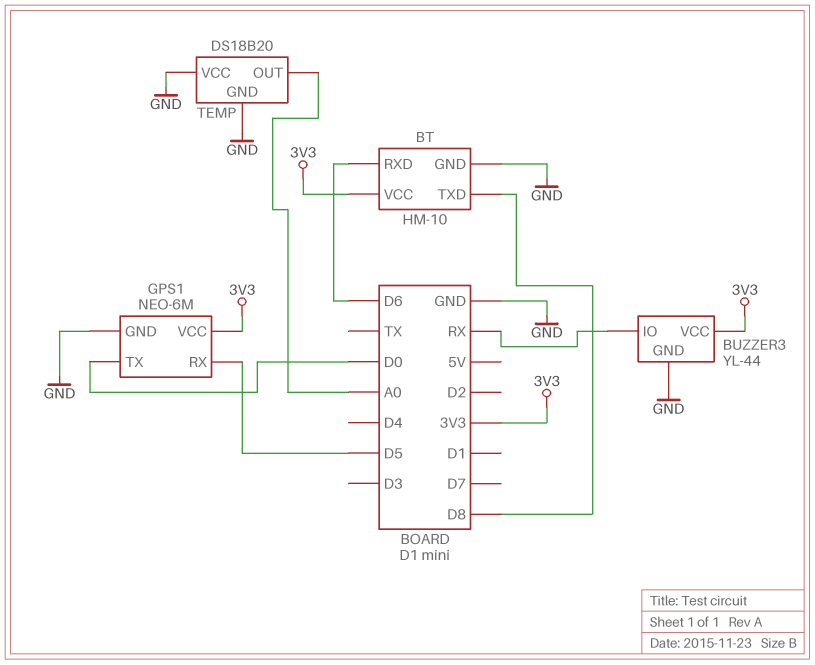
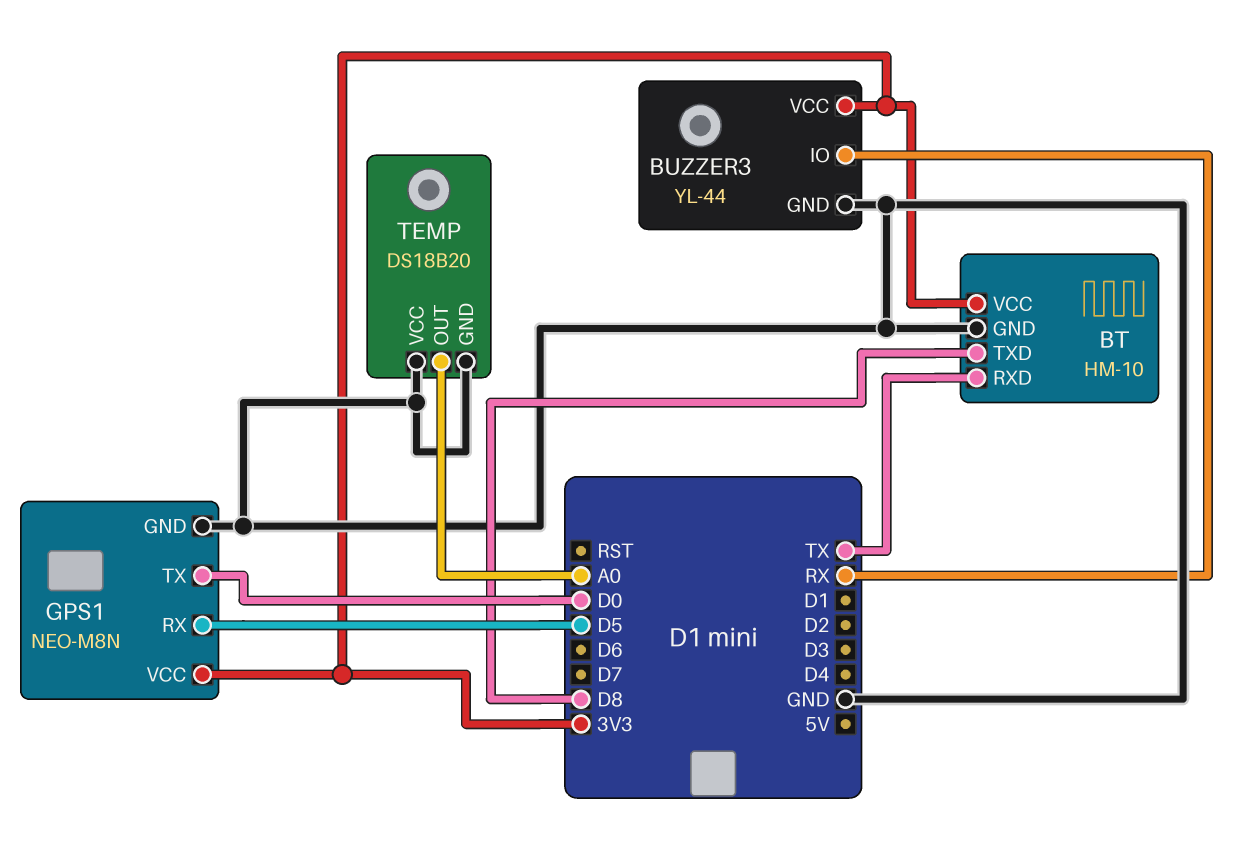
BT pin RXD: D6 -> TX
GPS1: NEO-6M -> NEO-M8N

